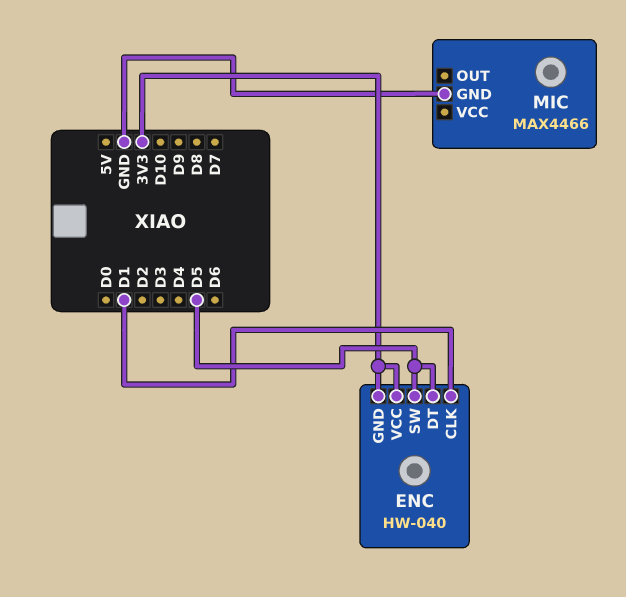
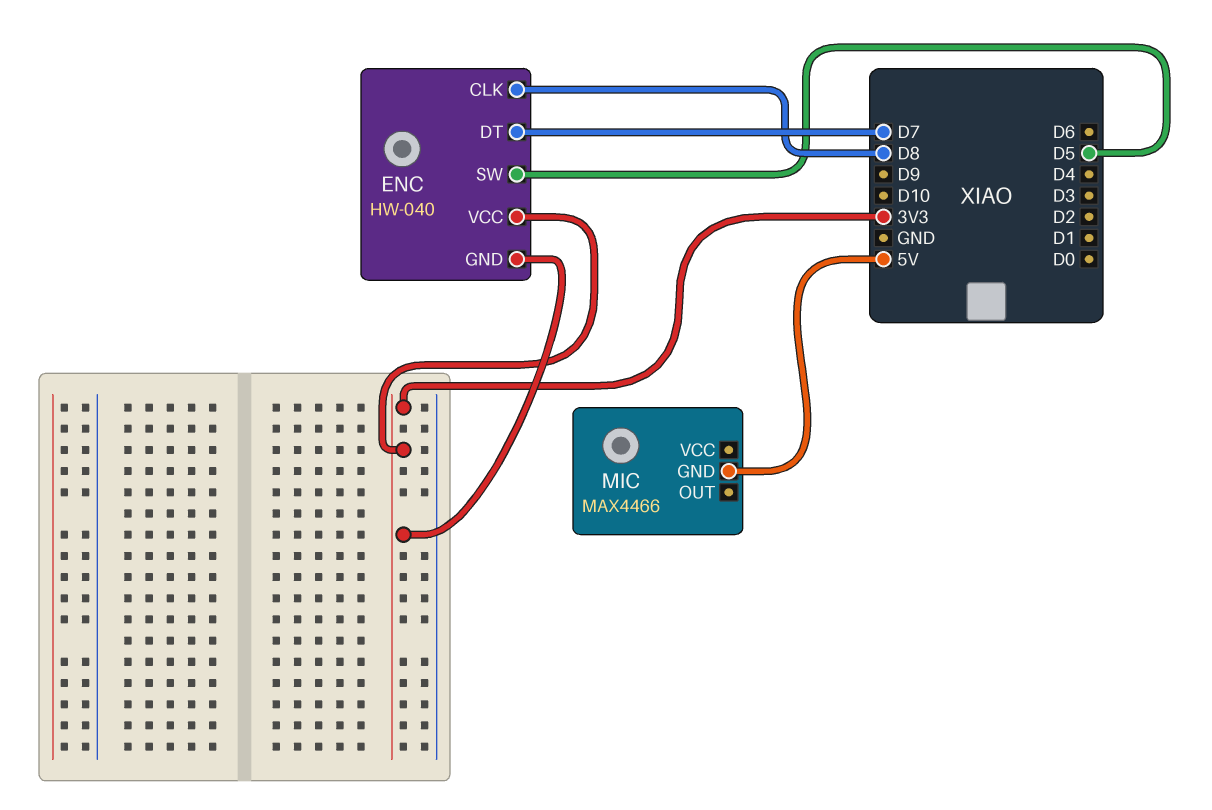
ENC pin CLK: D1 -> D8
ENC pin DT: D5 -> D7
MIC pin GND: GND -> 5V

